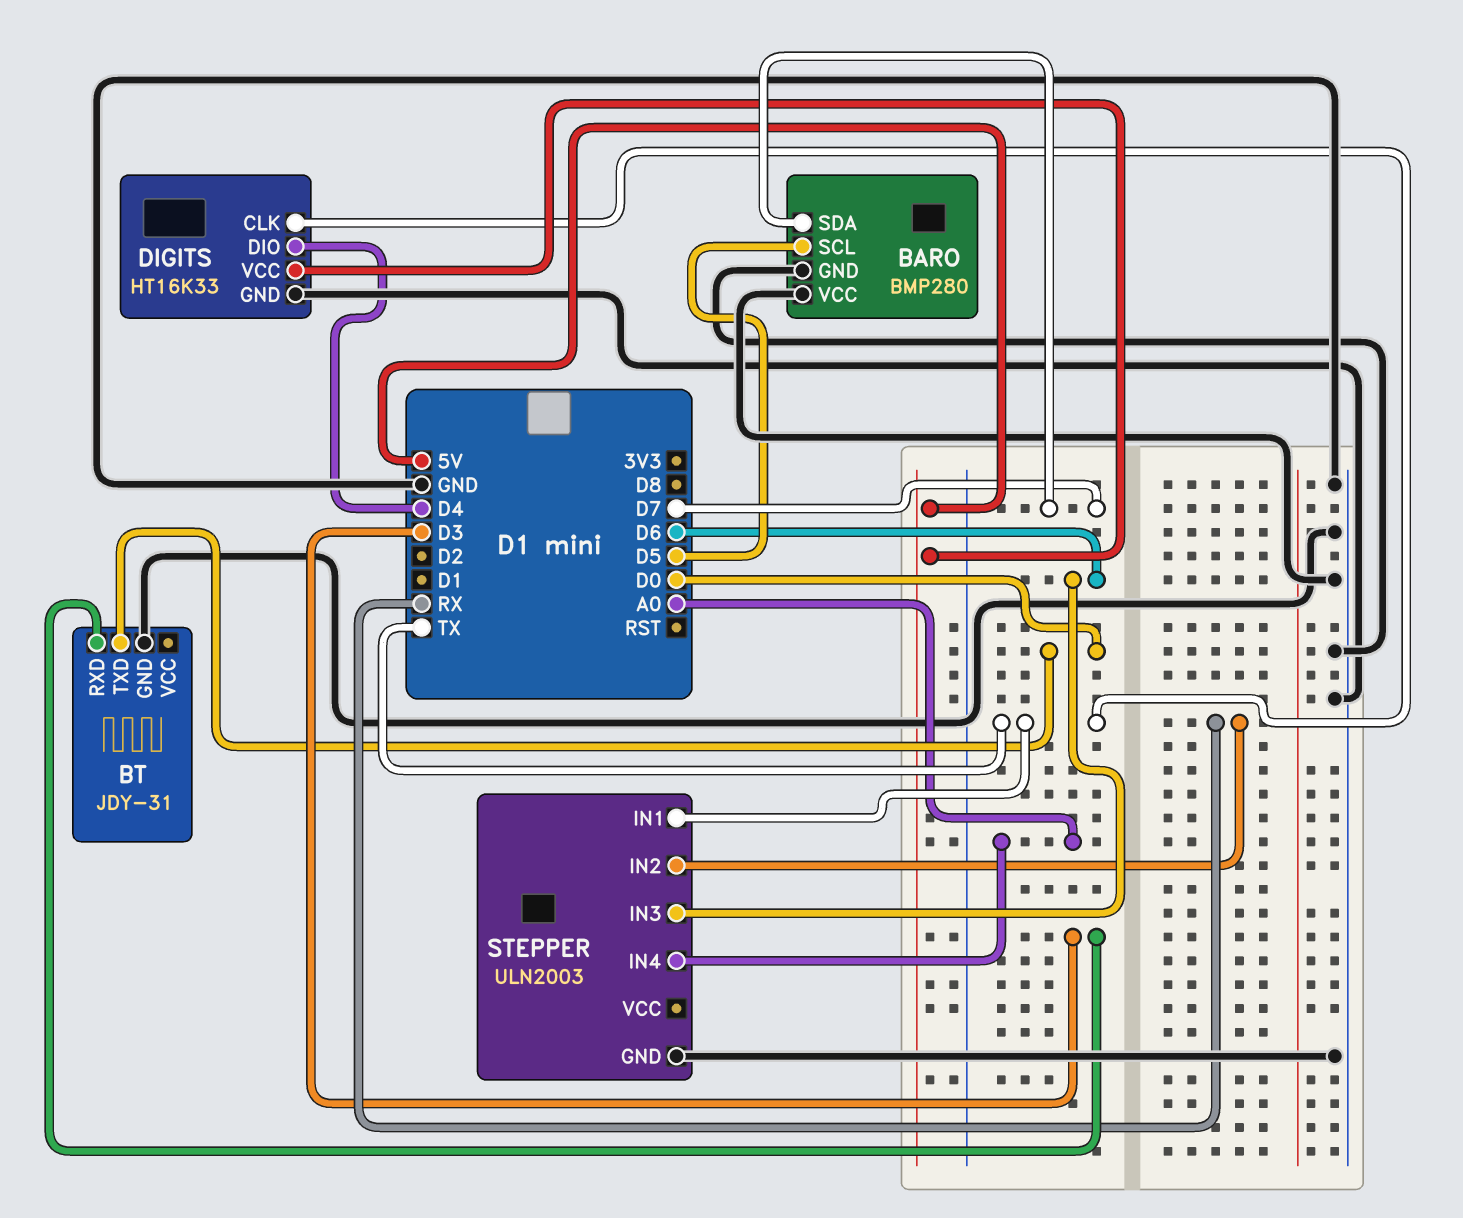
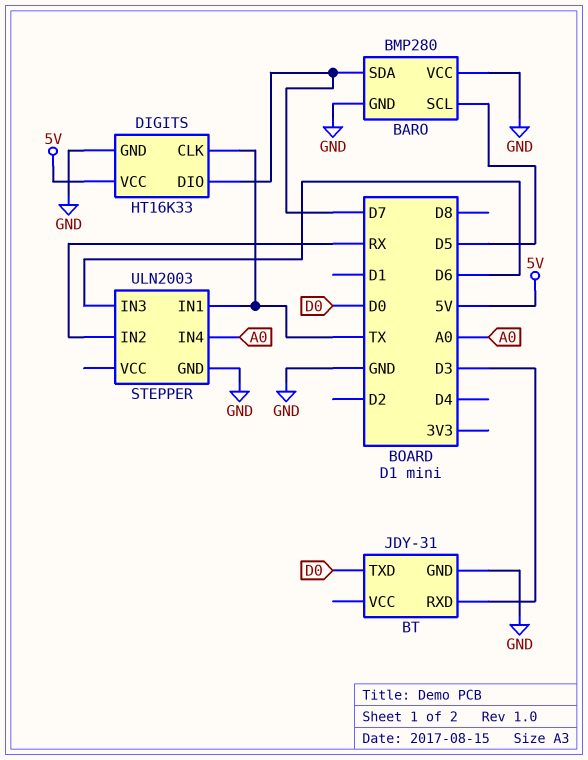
DIGITS pin DIO: D4 -> D7

